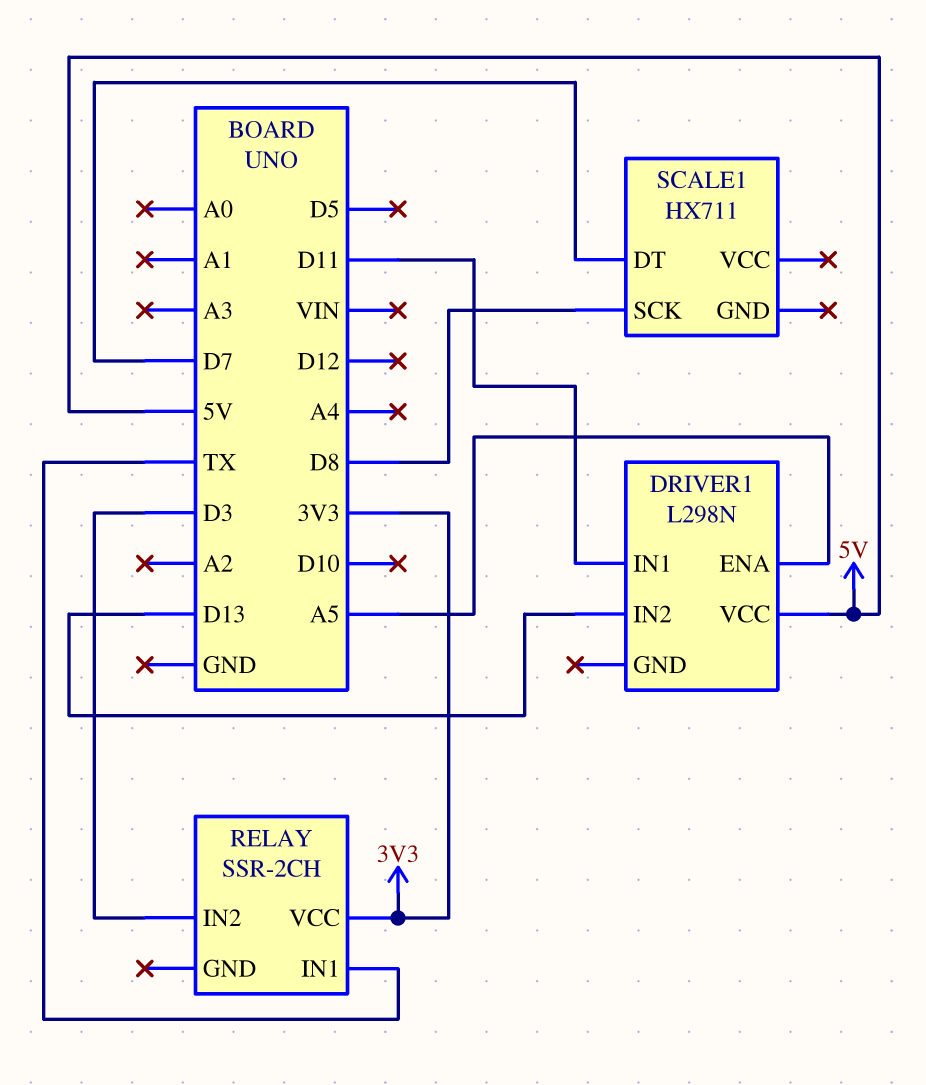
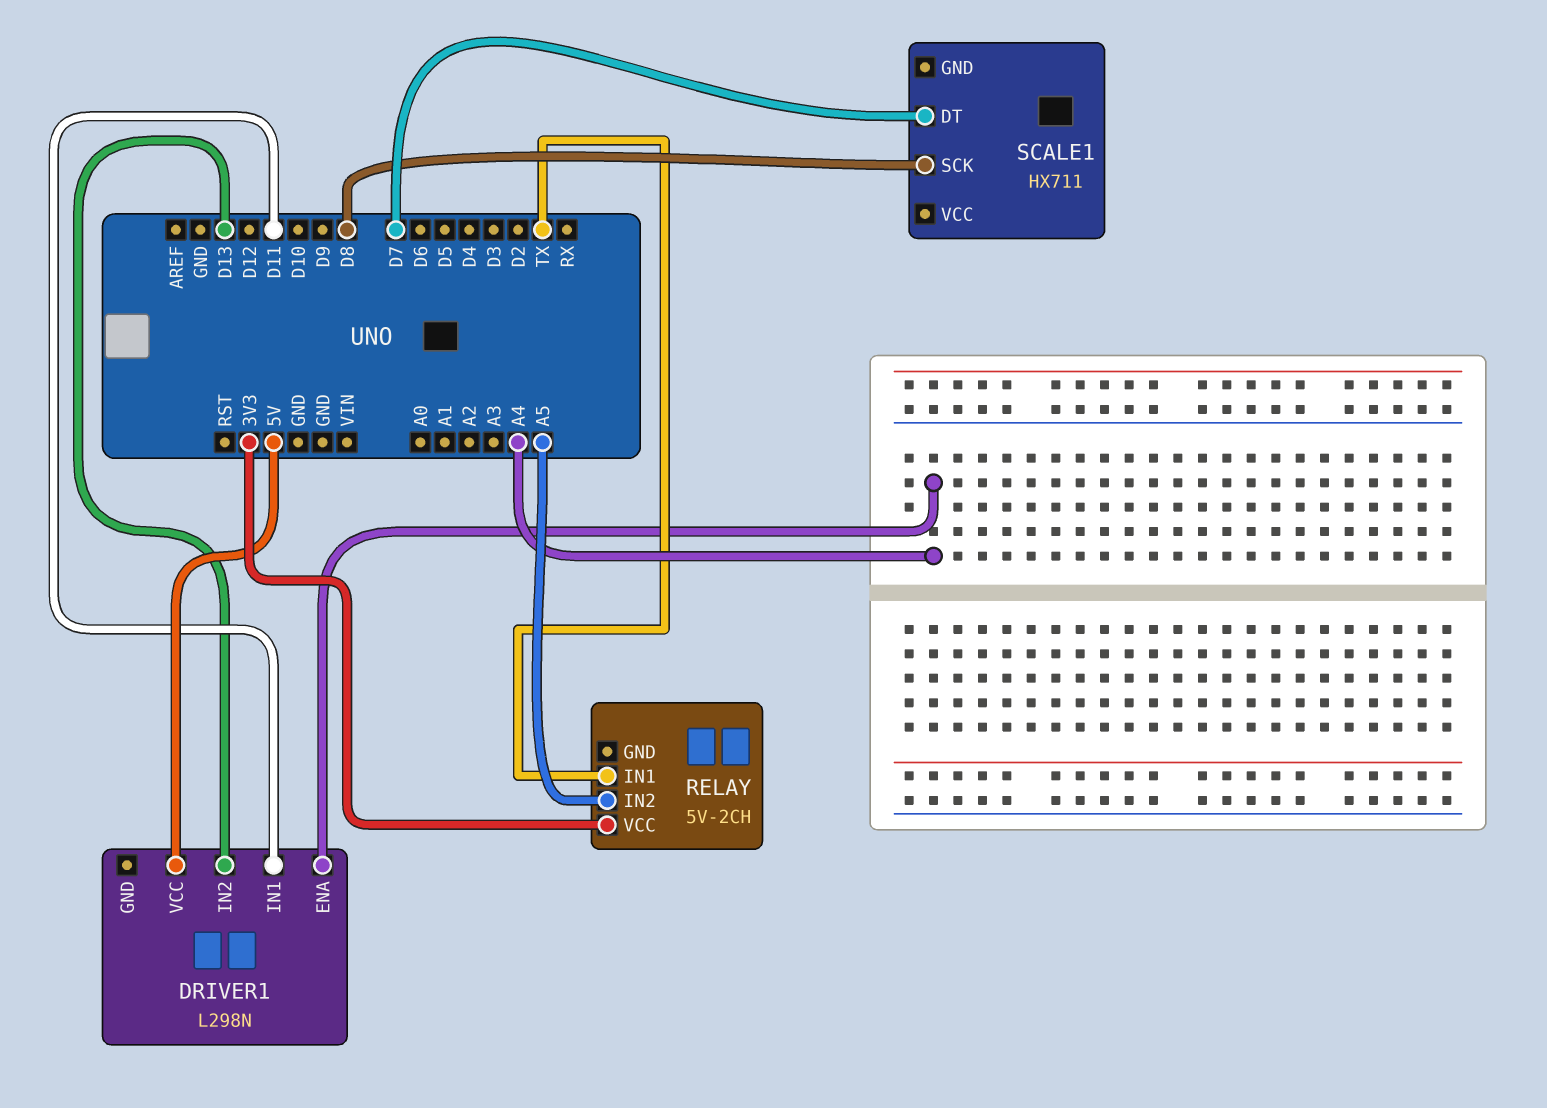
DRIVER1 pin ENA: A5 -> A4
RELAY: SSR-2CH -> 5V-2CH
RELAY pin IN2: D3 -> A5

